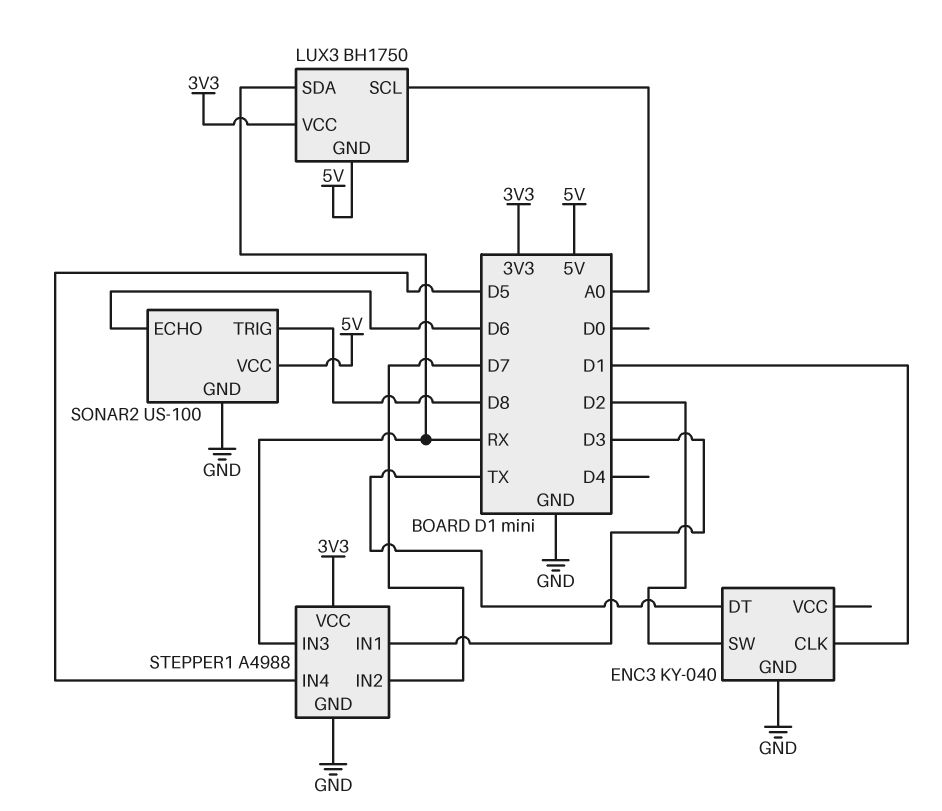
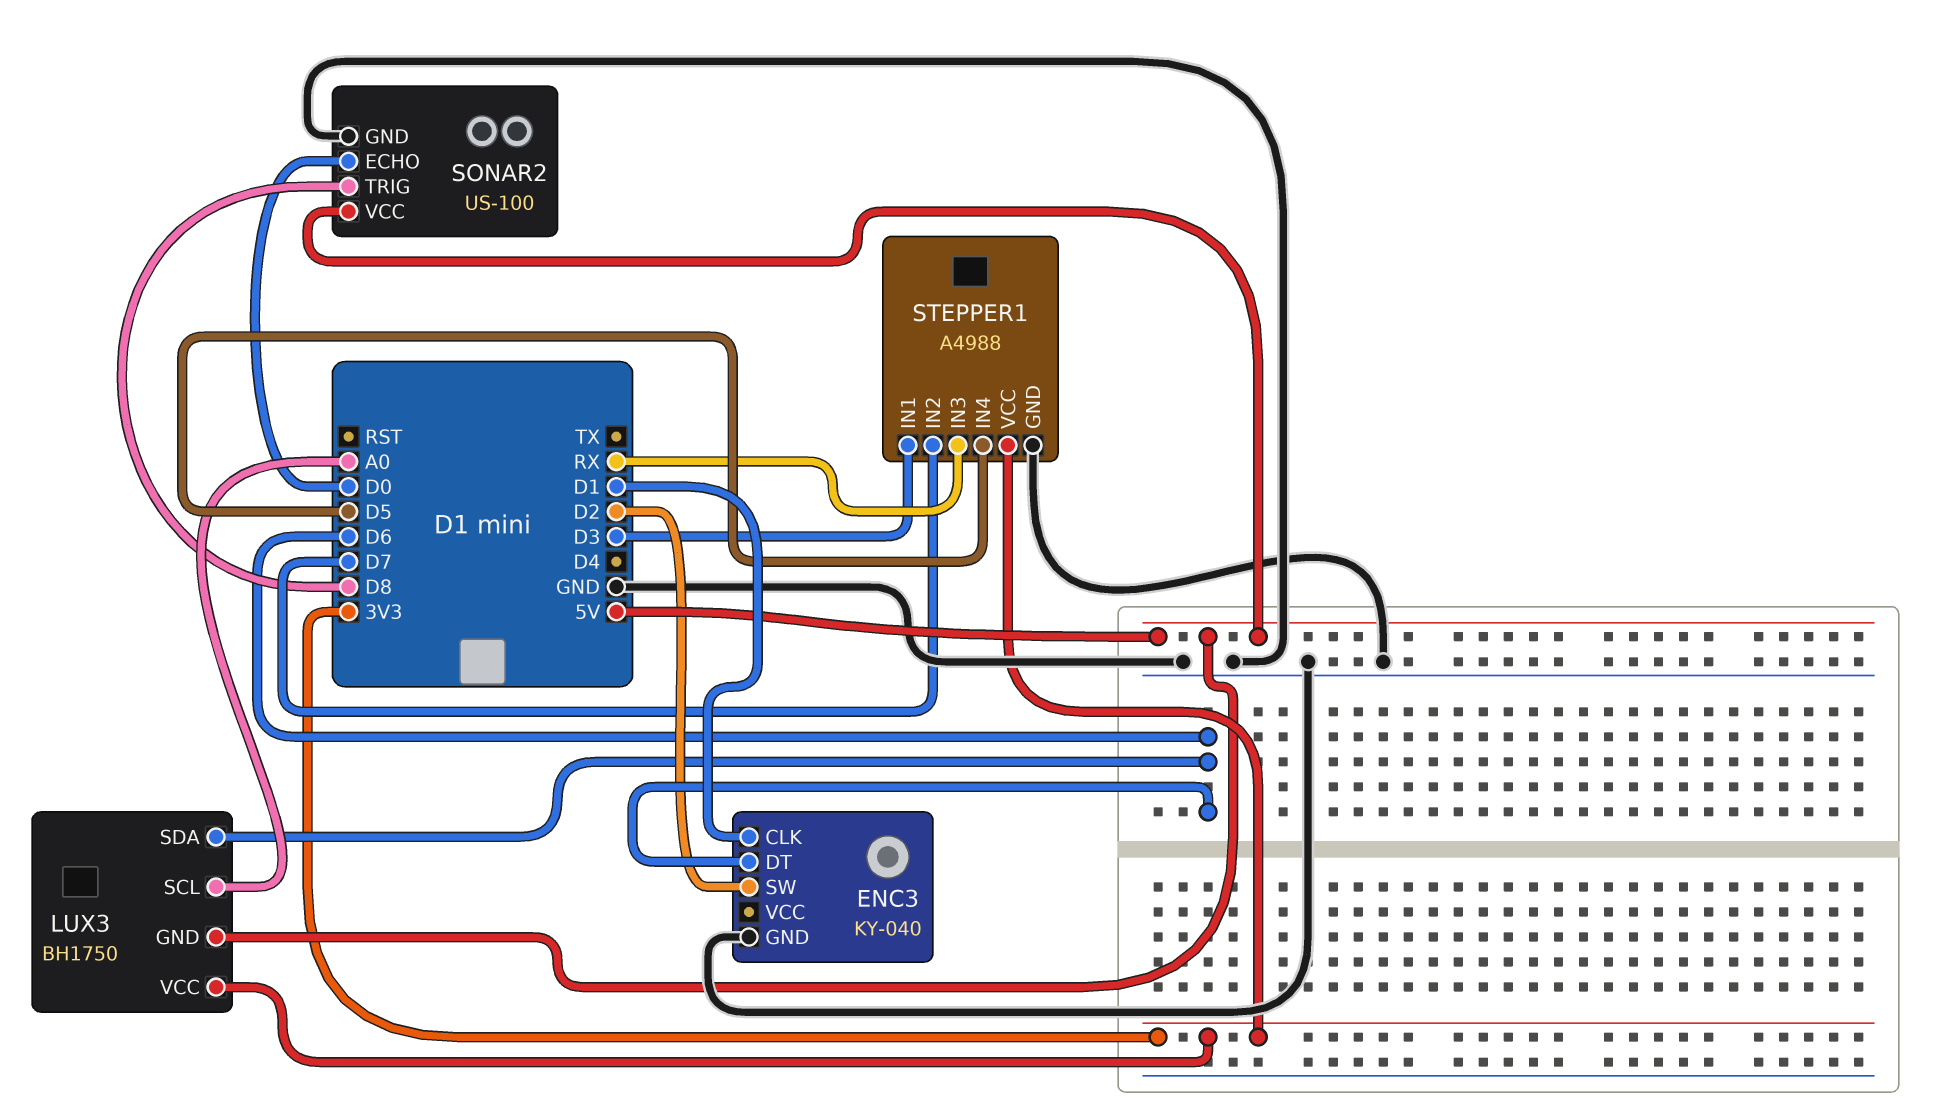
ENC3 pin DT: TX -> D6
LUX3 pin SDA: RX -> D6
SONAR2 pin ECHO: D6 -> D0

